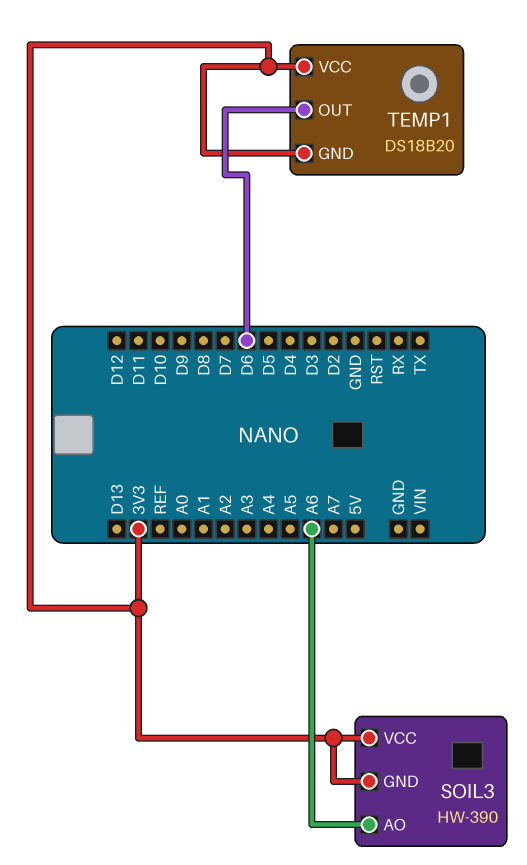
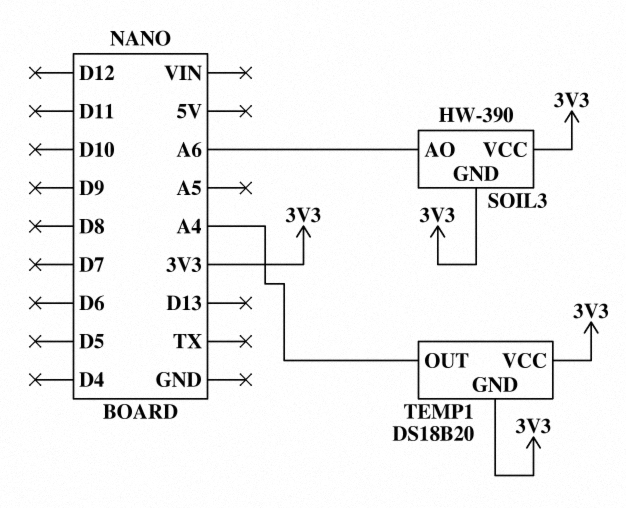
TEMP1 pin OUT: D6 -> A4

